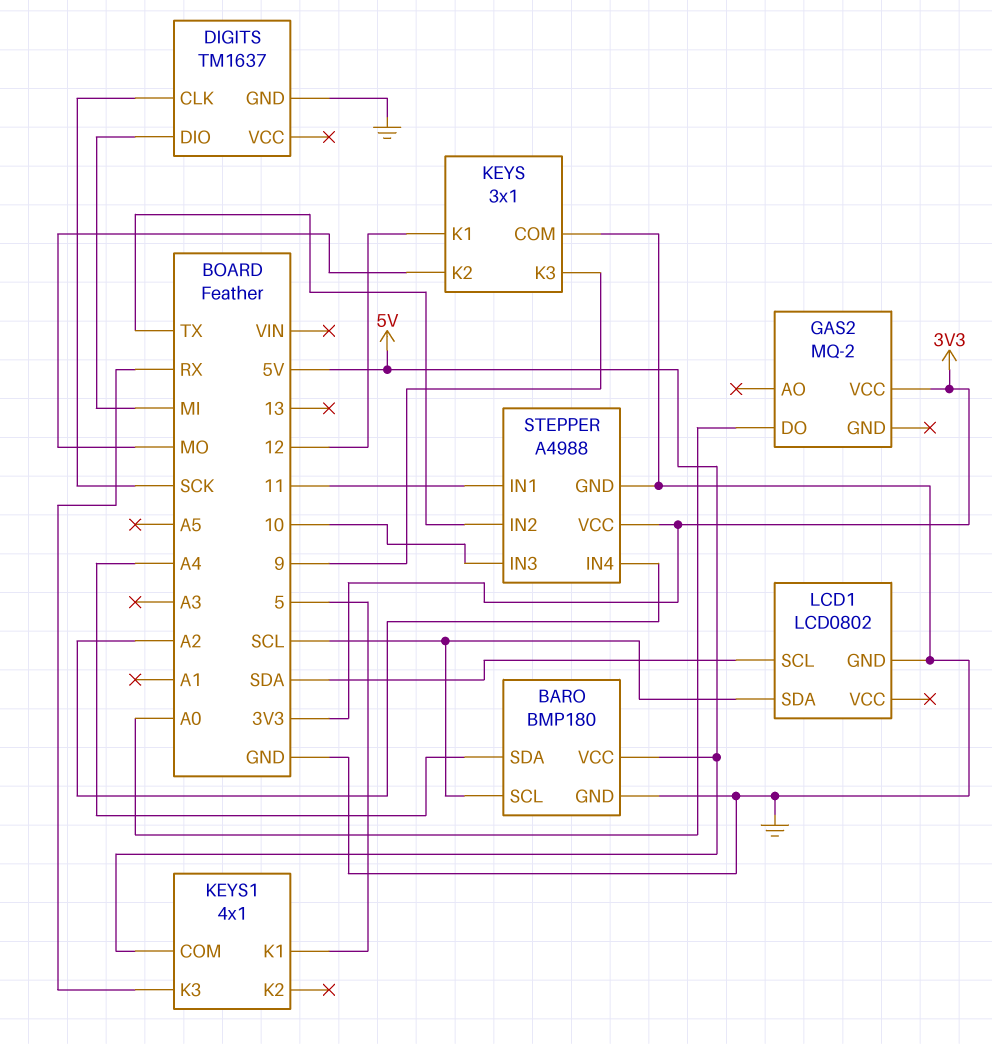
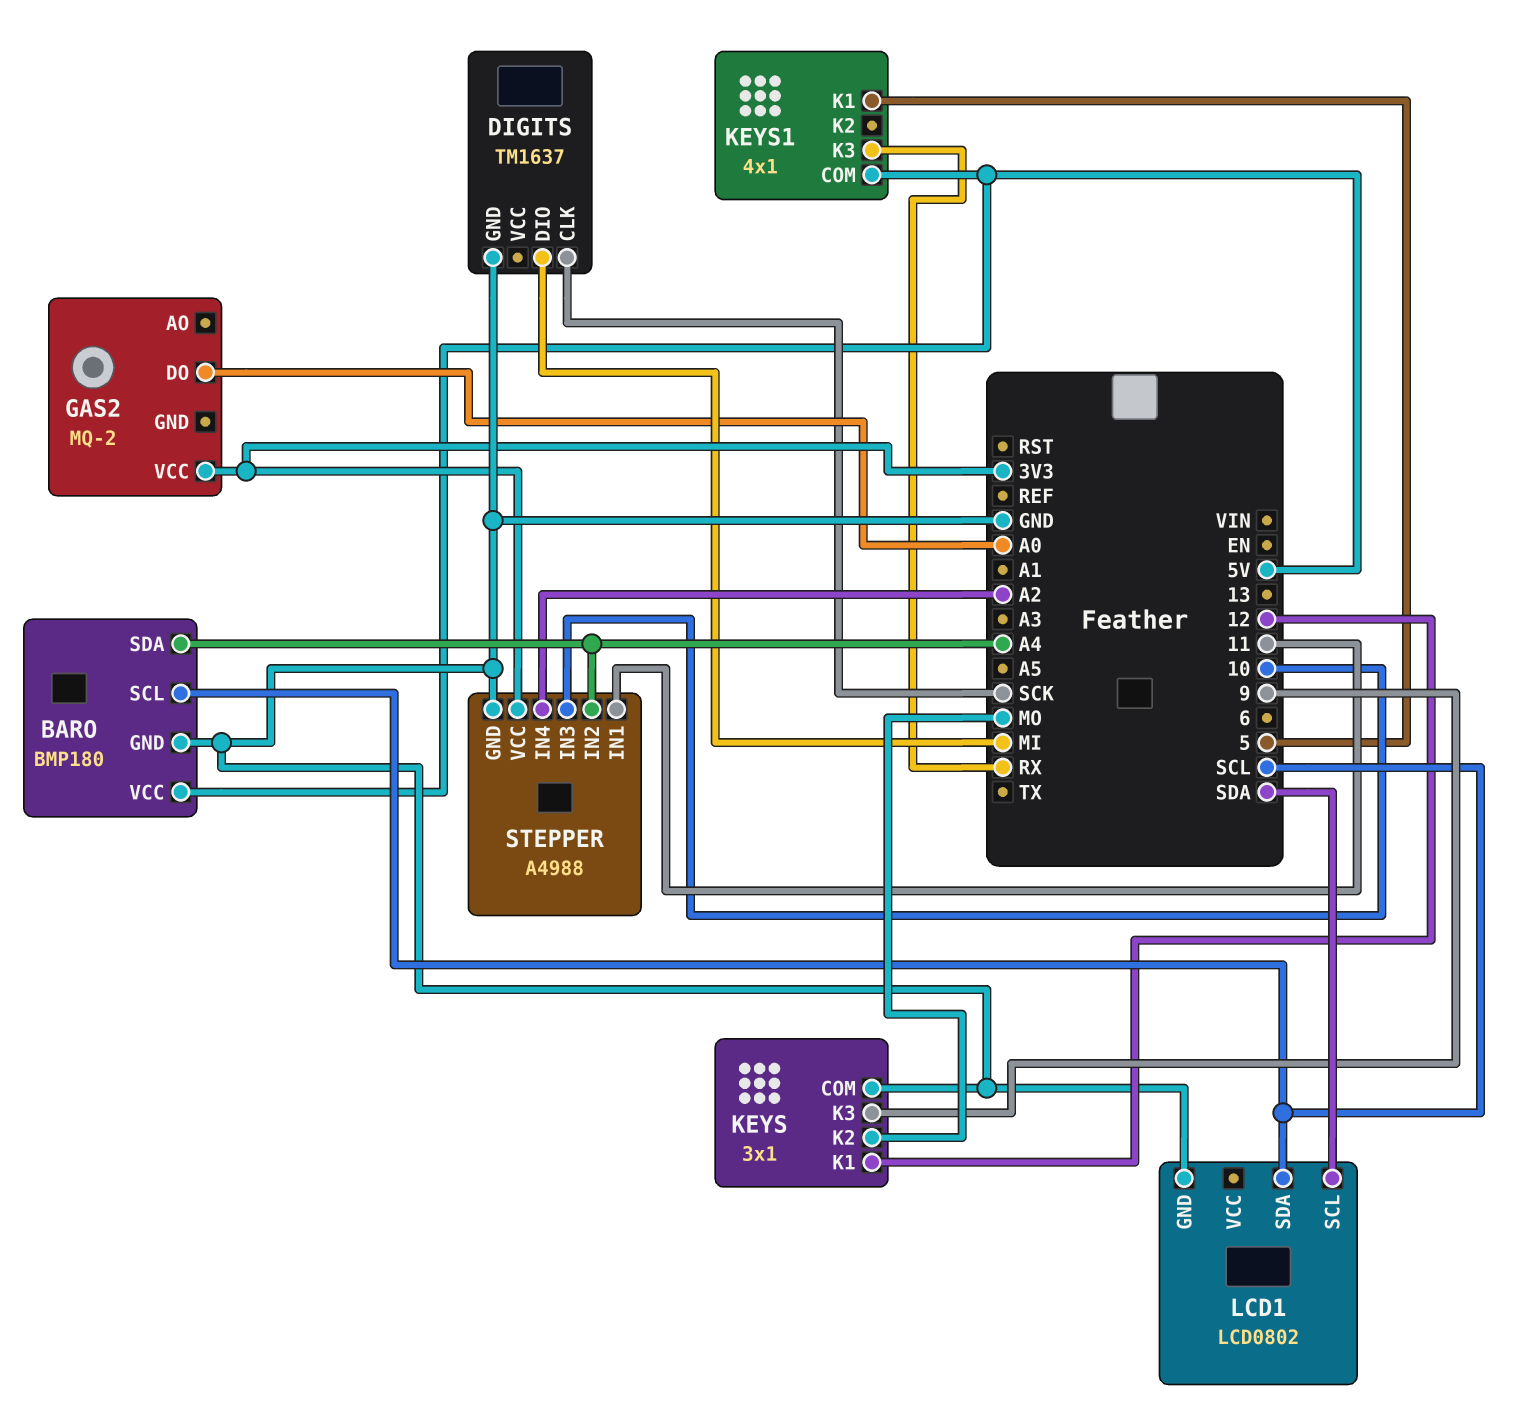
STEPPER pin IN2: TX -> A4

